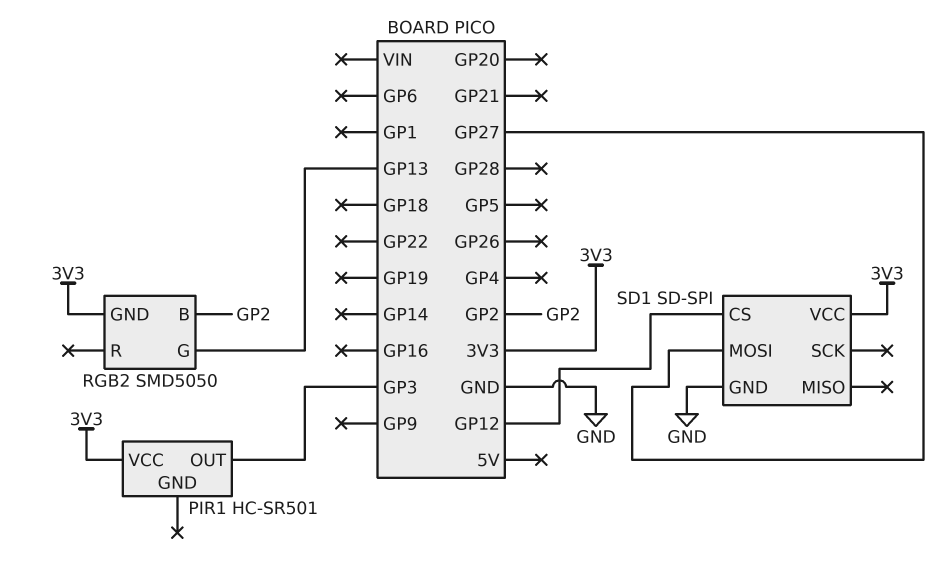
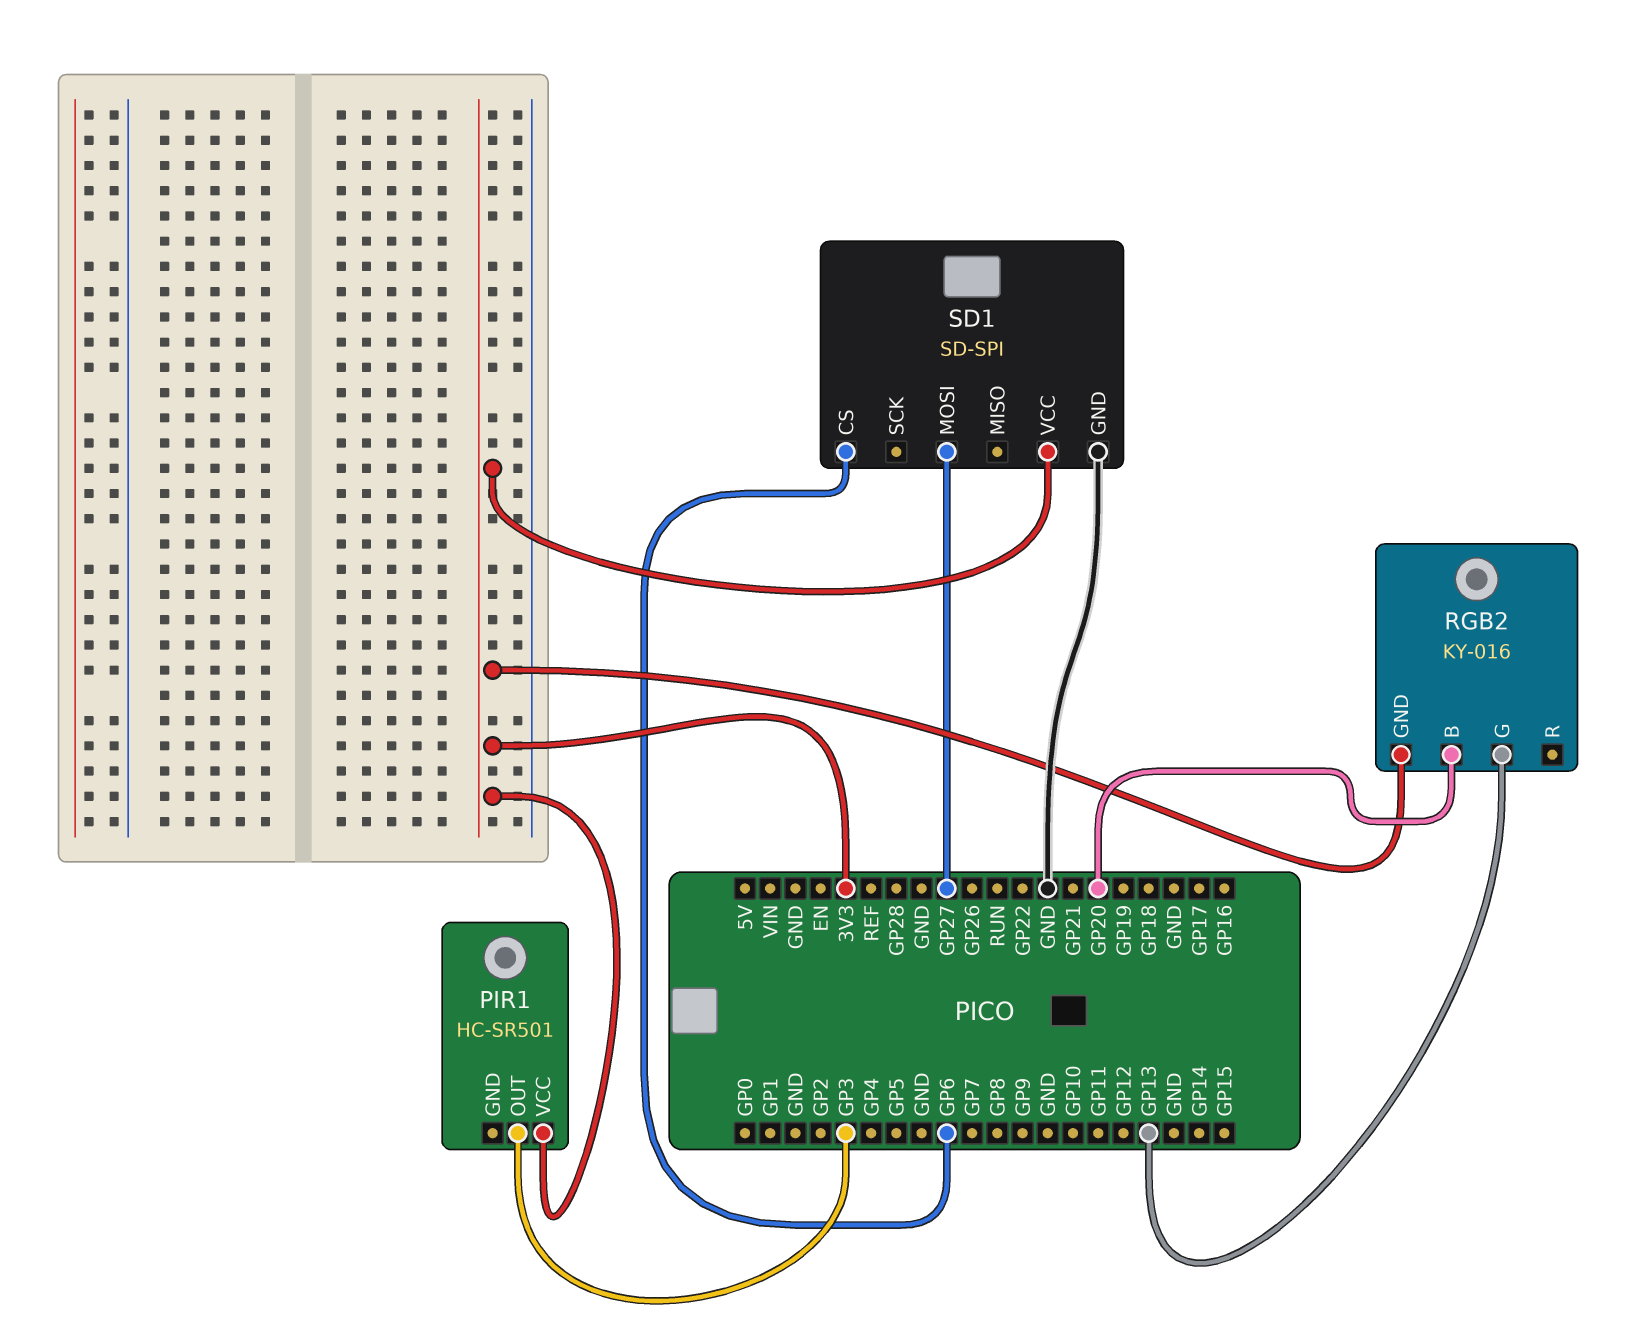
RGB2: SMD5050 -> KY-016
RGB2 pin B: GP2 -> GP20
SD1 pin CS: GP12 -> GP6

